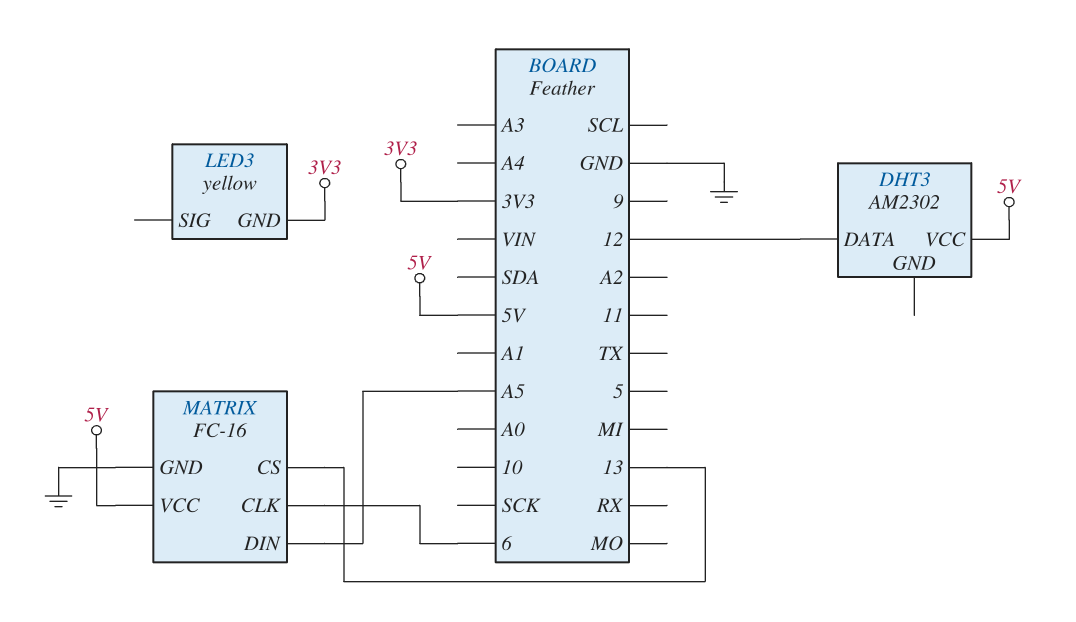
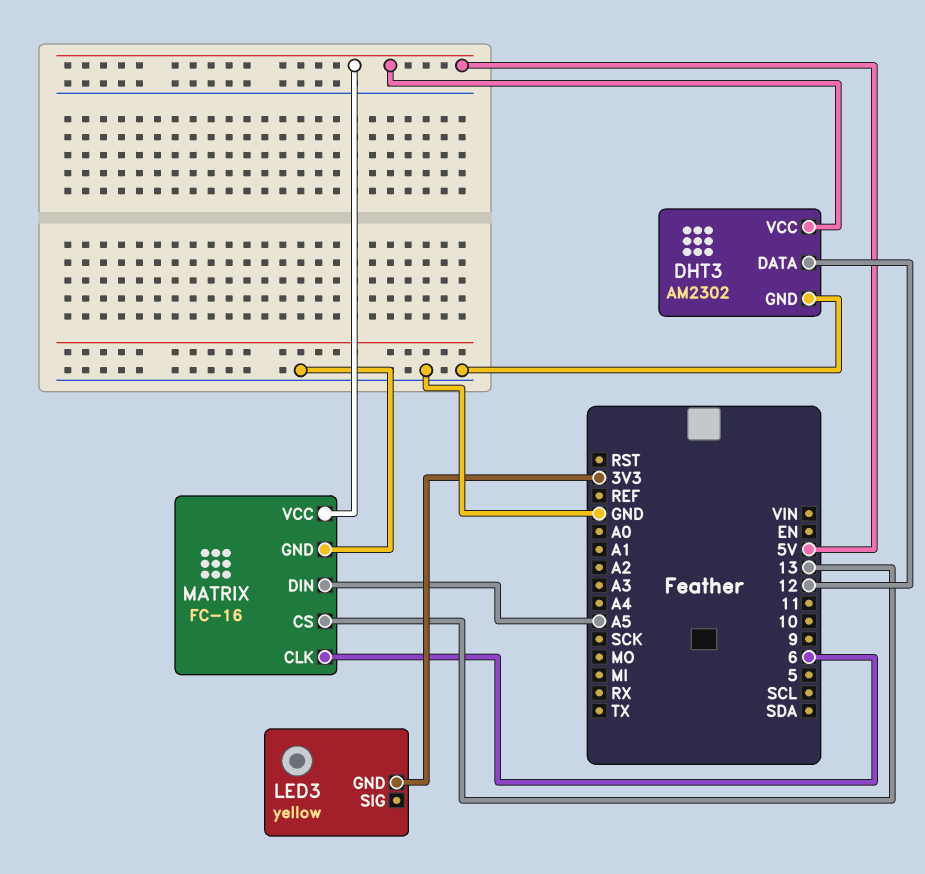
DHT3 pin GND: none -> GND

